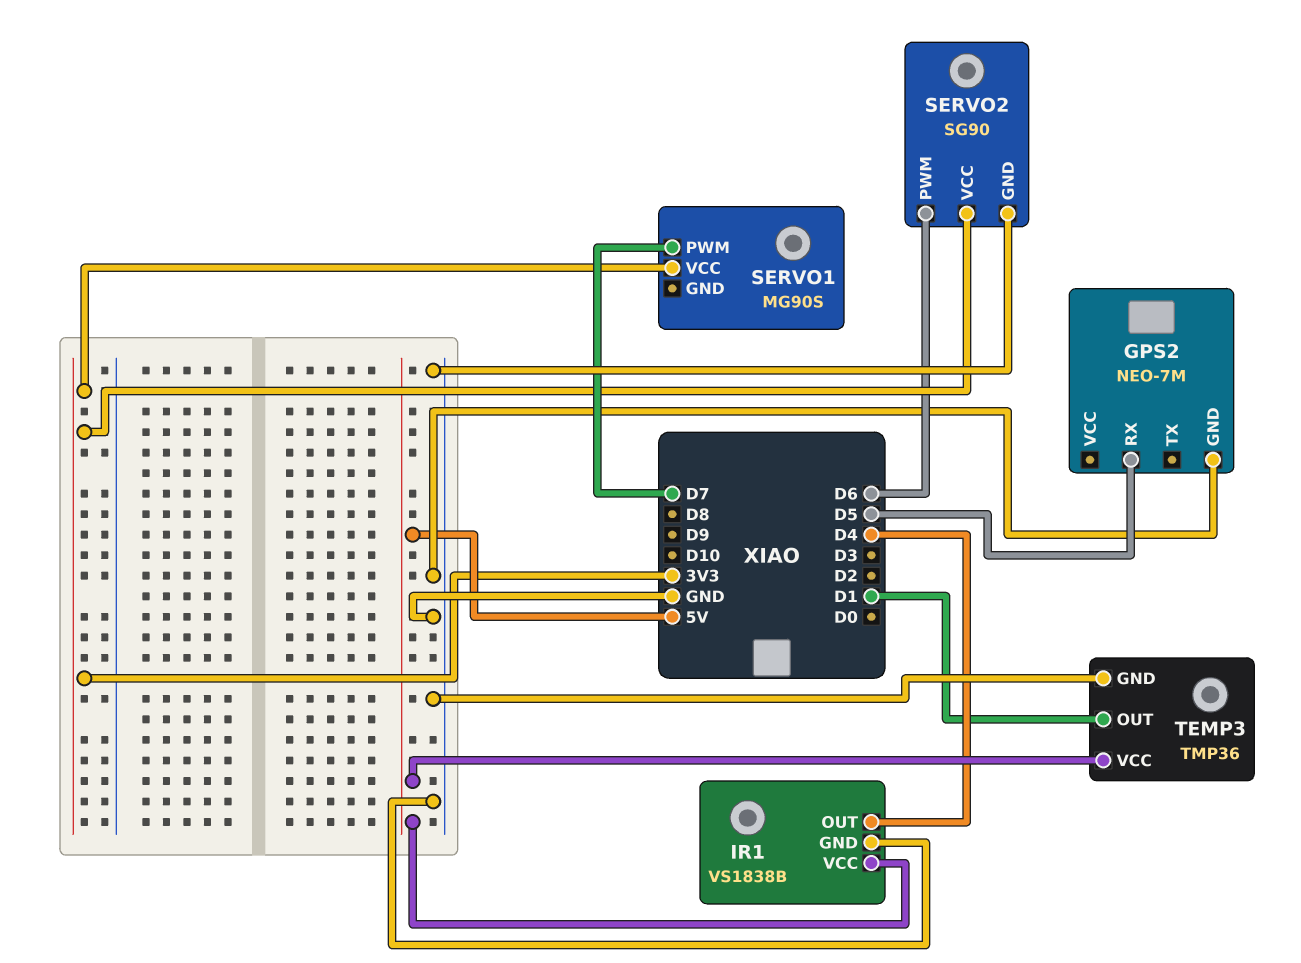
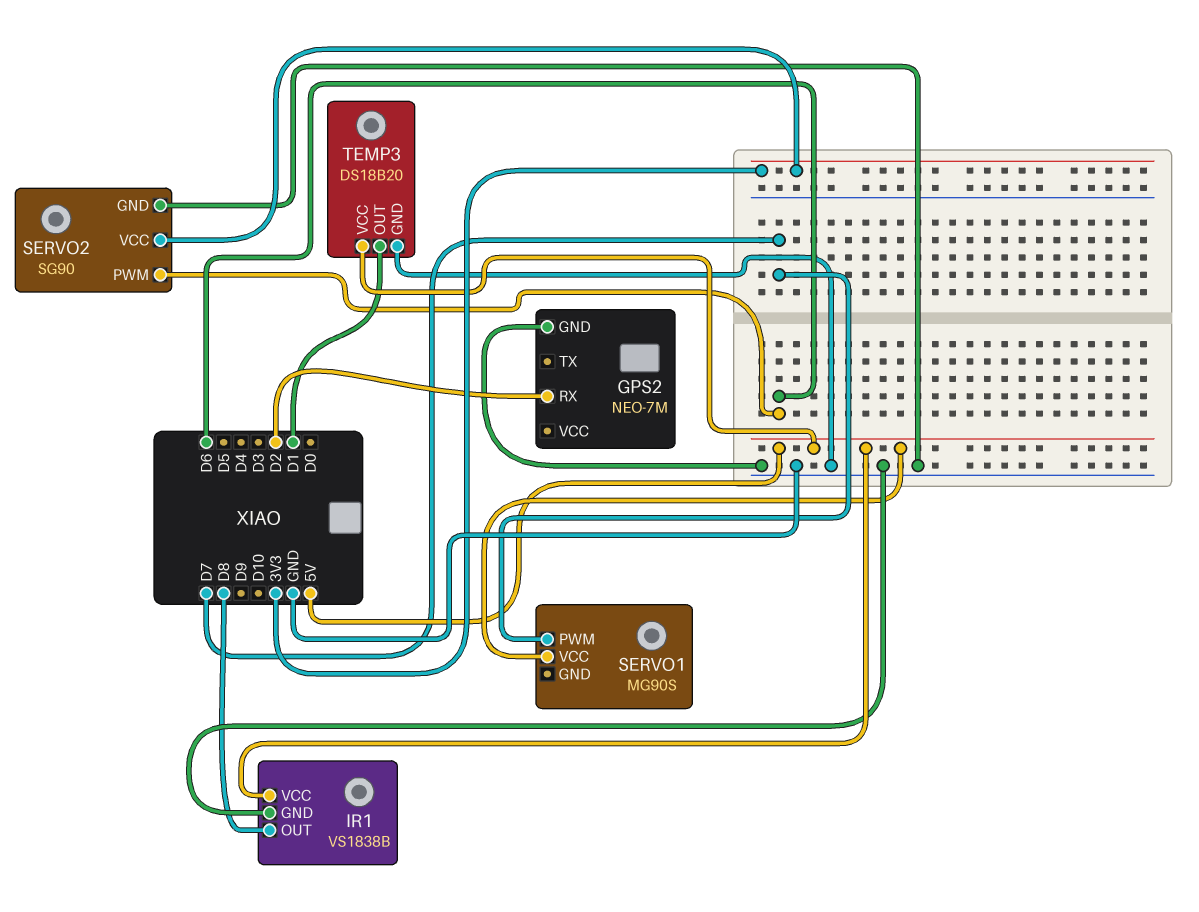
GPS2 pin RX: D5 -> D2
IR1 pin OUT: D4 -> D8
SERVO1 pin VCC: 3V3 -> 5V
TEMP3: TMP36 -> DS18B20

